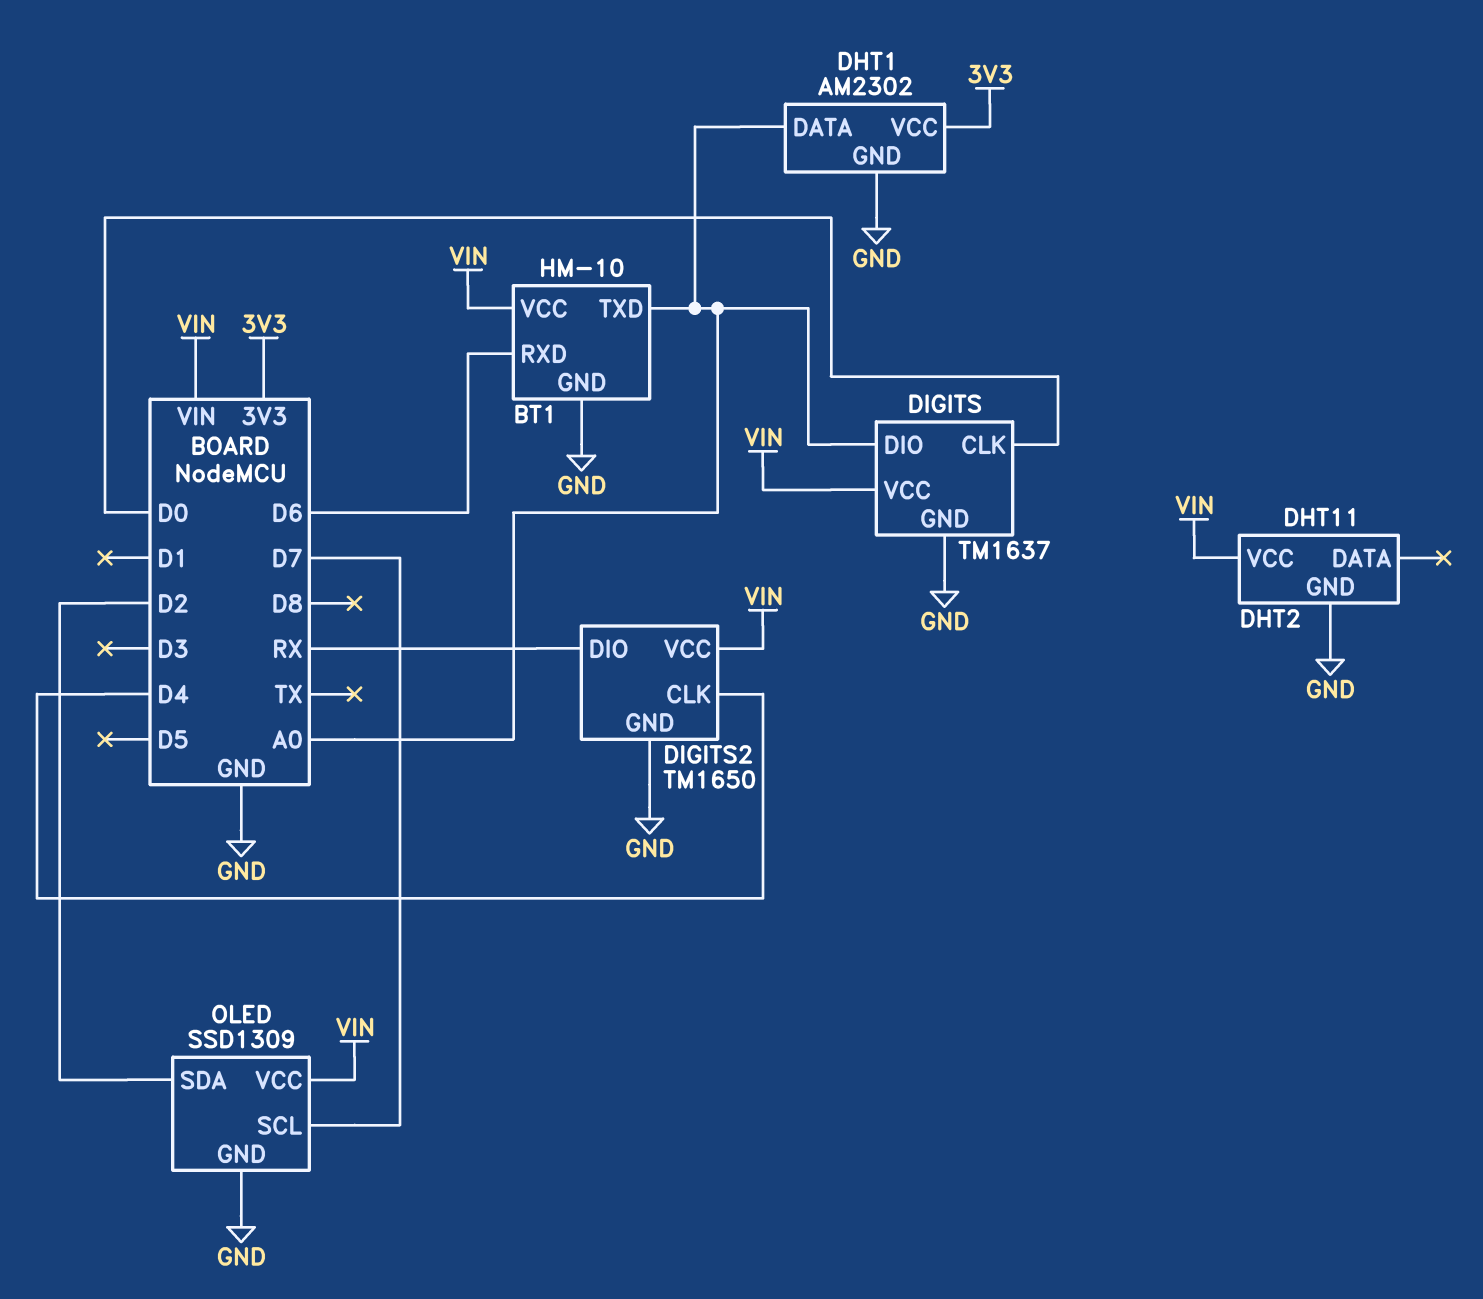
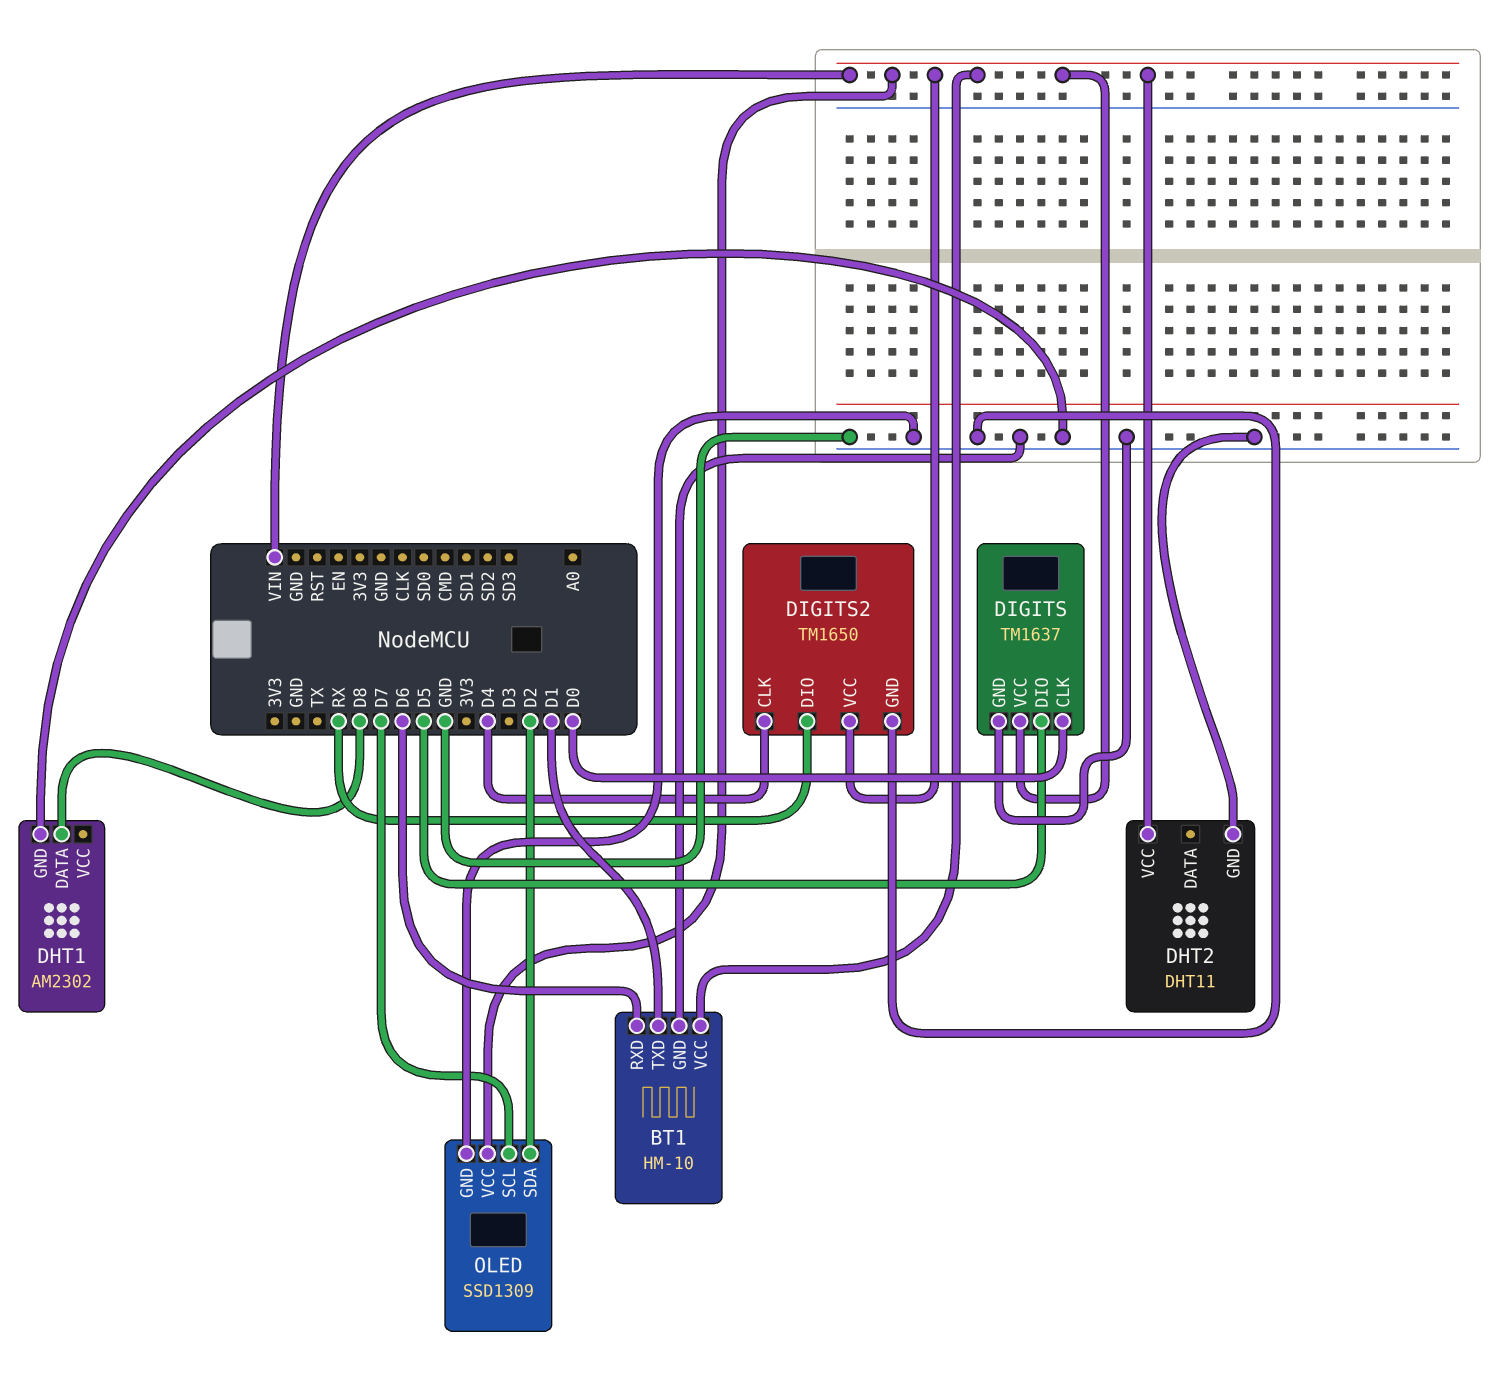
BT1 pin TXD: A0 -> D1
DHT1 pin DATA: A0 -> D8
DHT1 pin VCC: 3V3 -> none
DIGITS pin DIO: A0 -> D5

